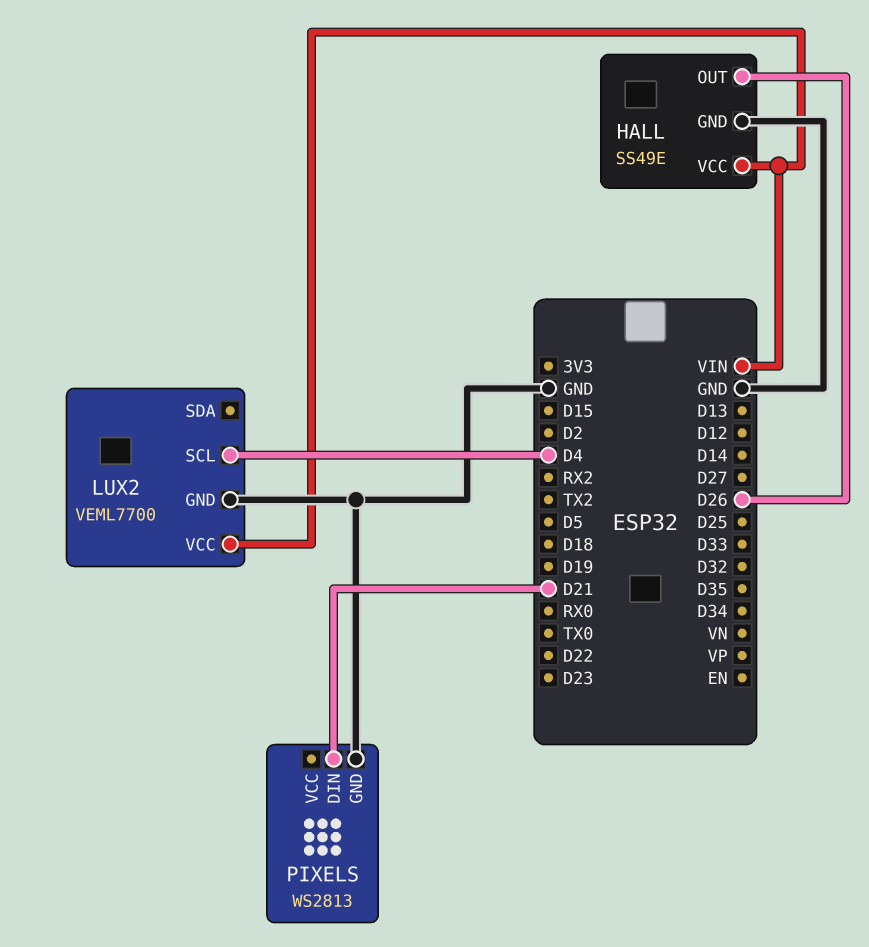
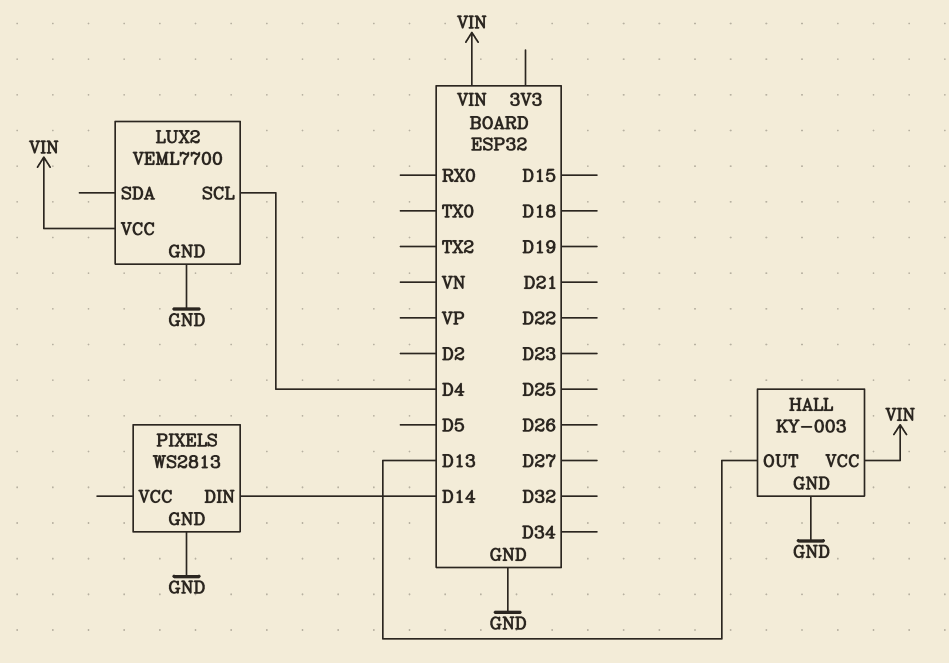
HALL: SS49E -> KY-003
HALL pin OUT: D26 -> D13
PIXELS pin DIN: D21 -> D14

